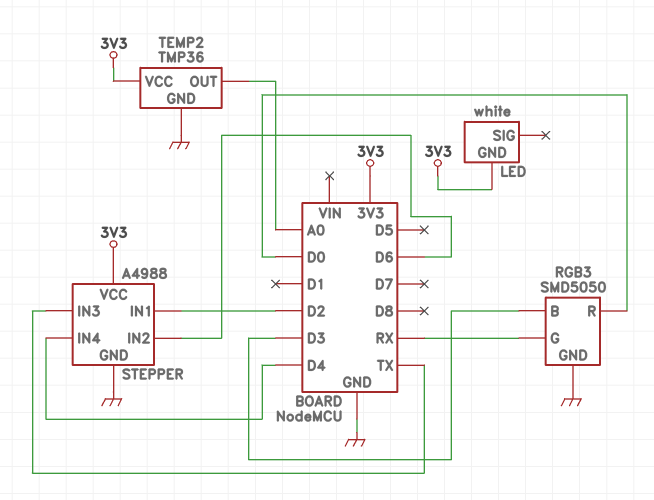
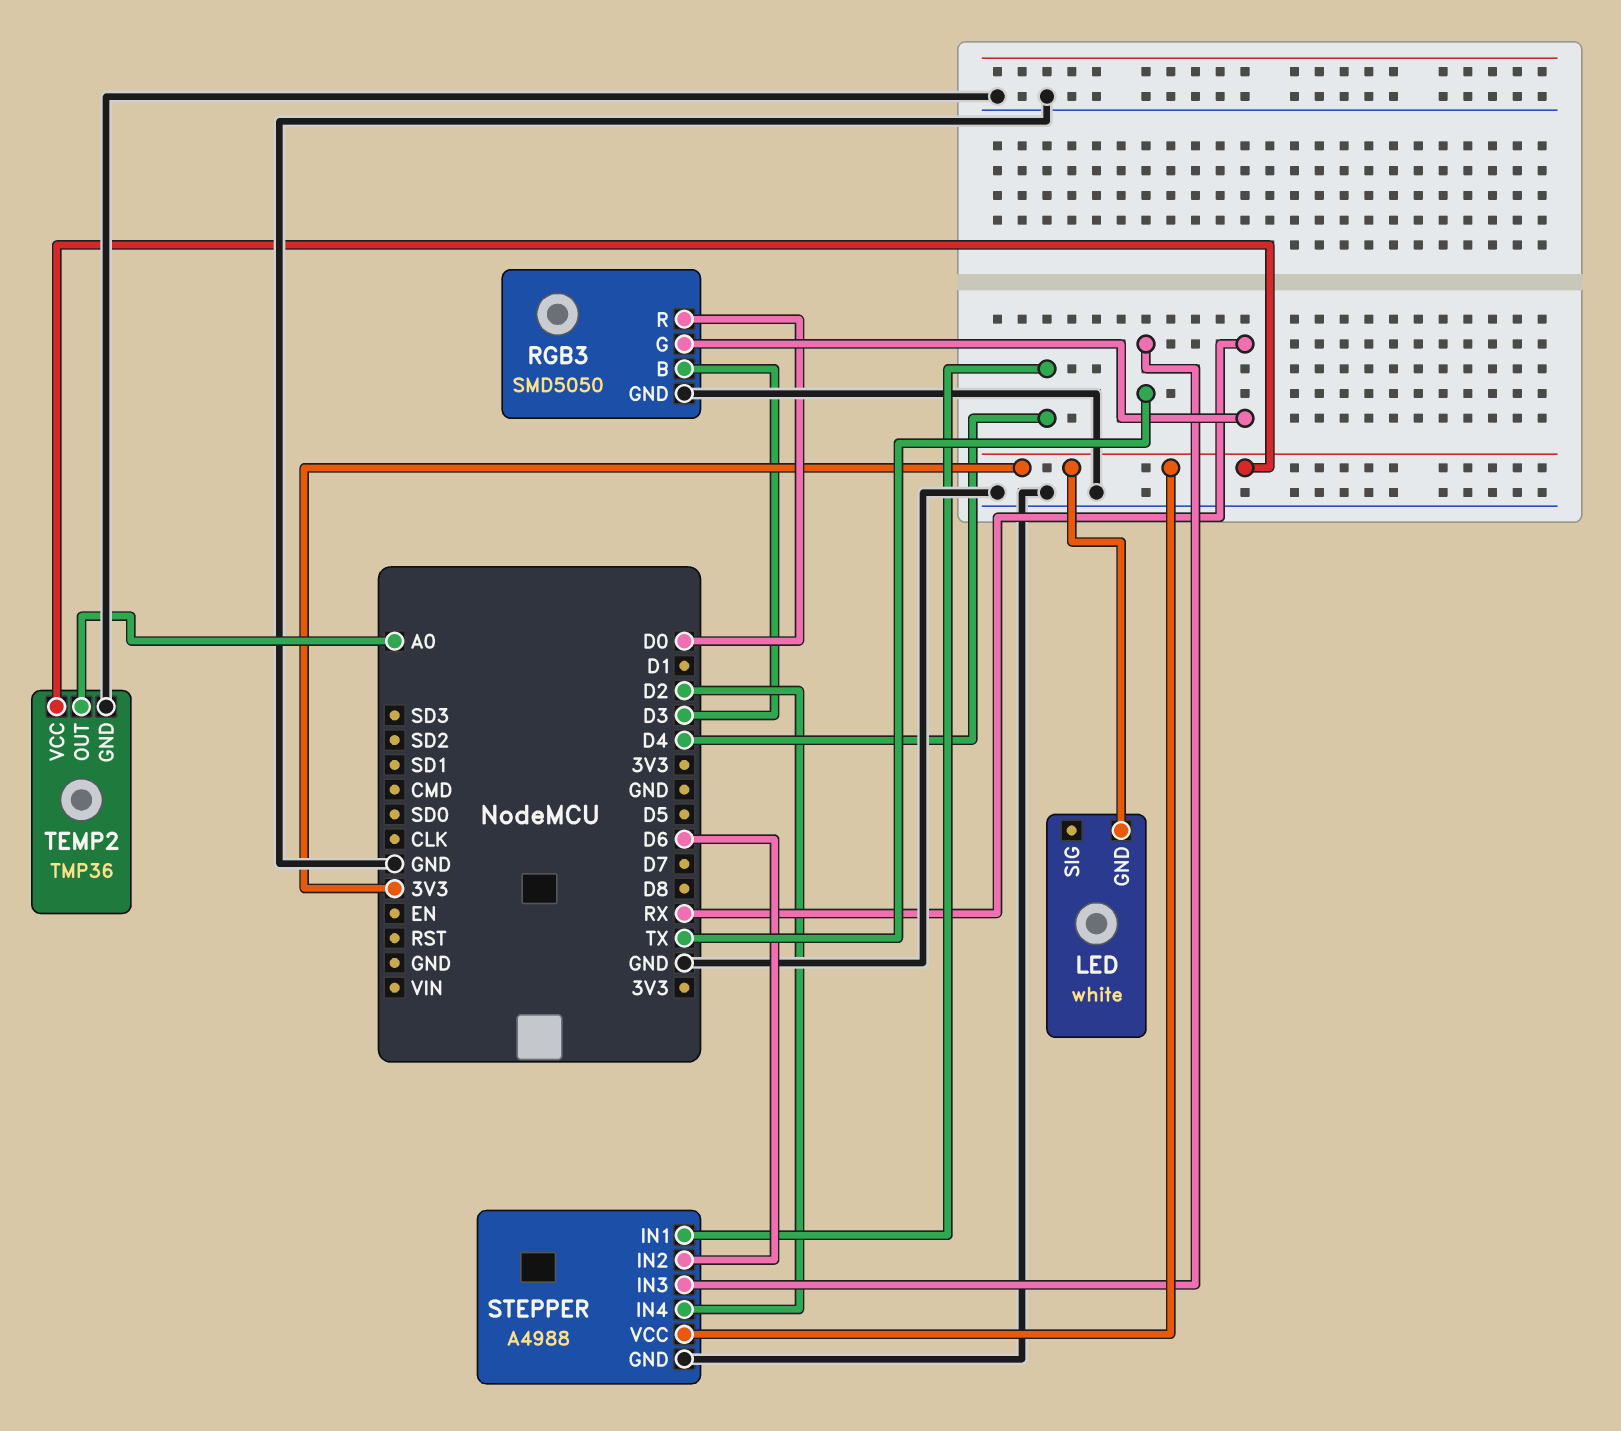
STEPPER pin IN1: D2 -> D4
STEPPER pin IN4: D4 -> D2

